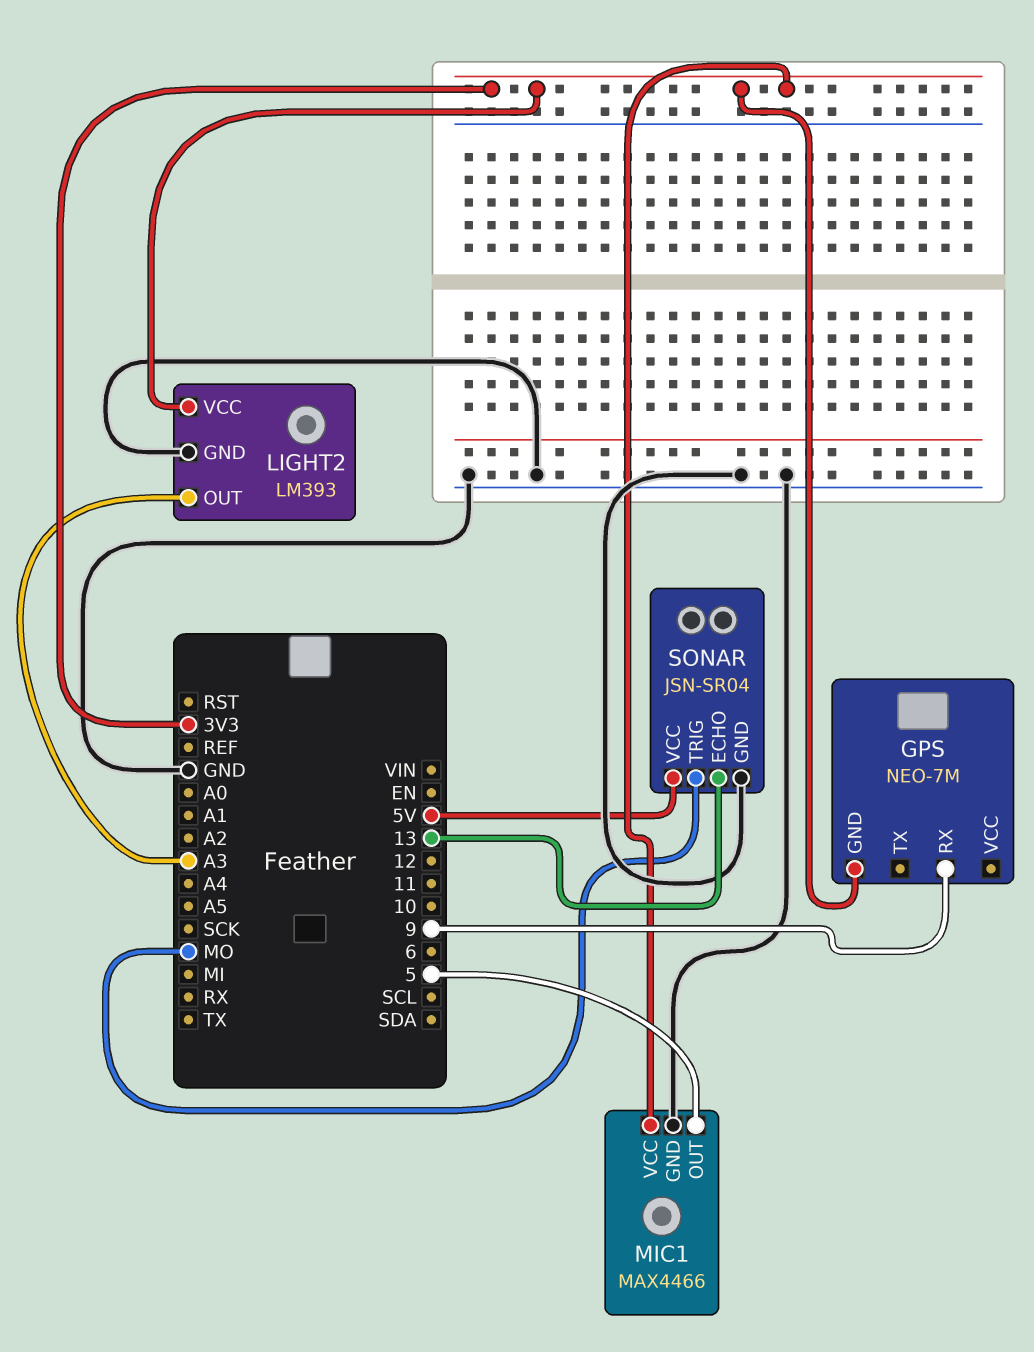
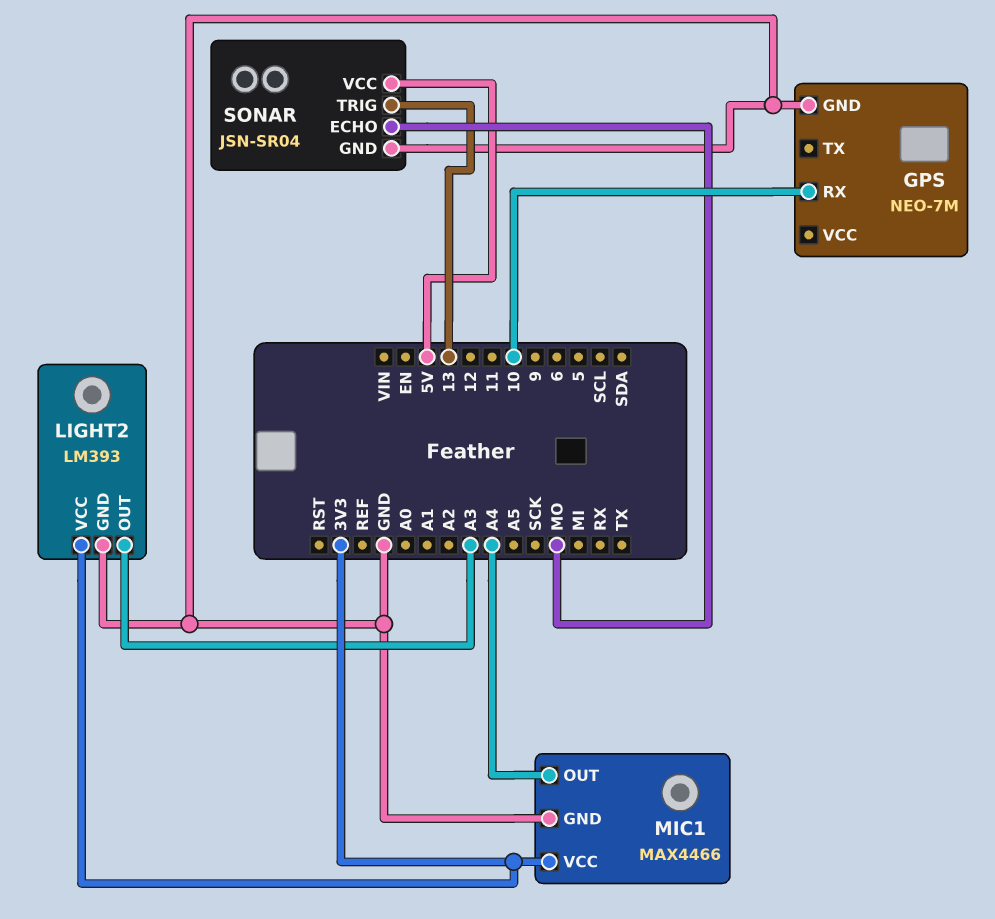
GPS pin GND: 3V3 -> GND
GPS pin RX: 9 -> 10
MIC1 pin OUT: 5 -> A4
SONAR pin ECHO: 13 -> MO
SONAR pin TRIG: MO -> 13

